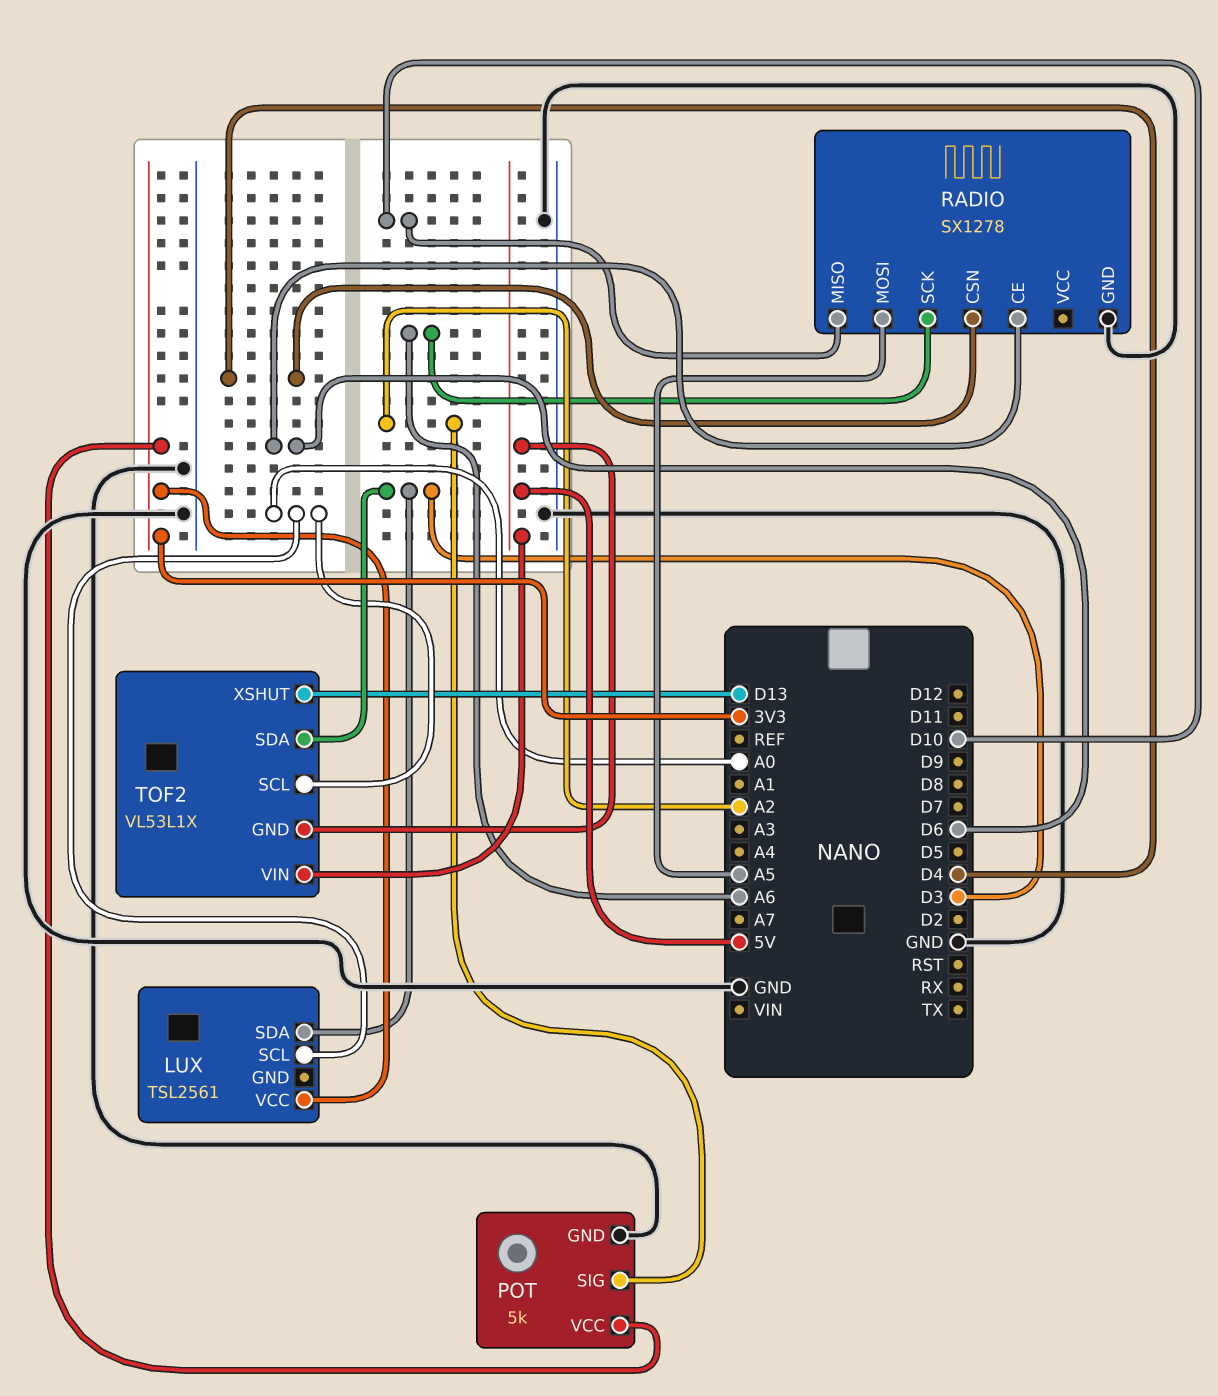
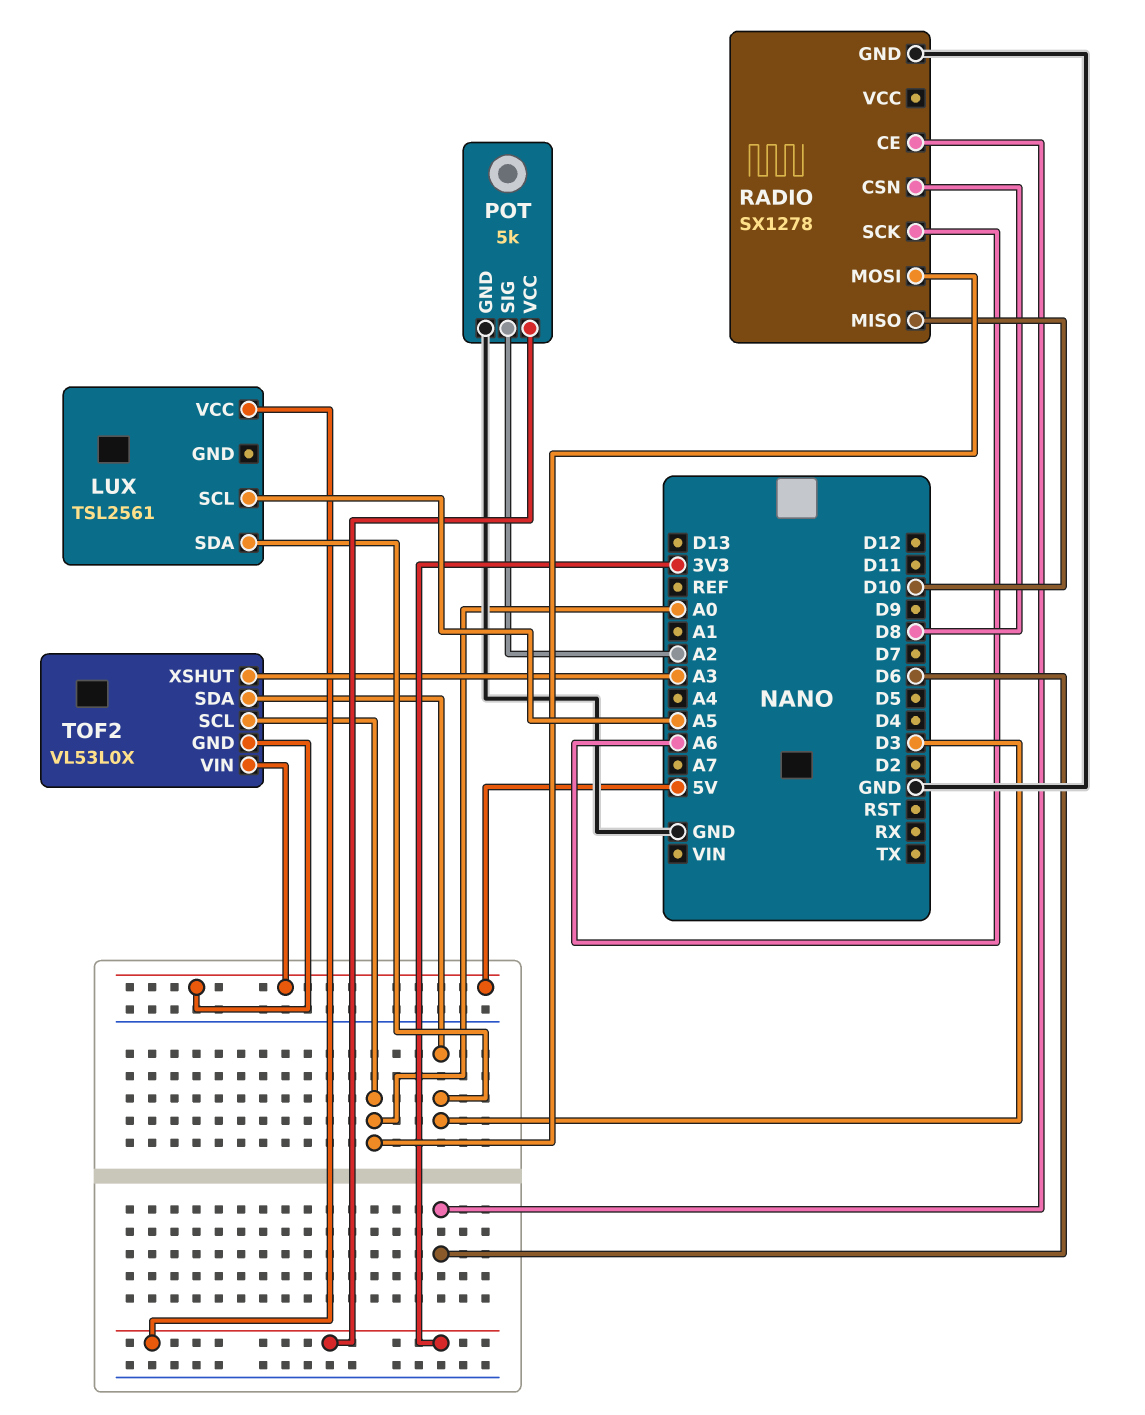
LUX pin SCL: A0 -> A5
RADIO pin CSN: D4 -> D8
RADIO pin MOSI: A5 -> A0
TOF2: VL53L1X -> VL53L0X
TOF2 pin XSHUT: D13 -> A3

